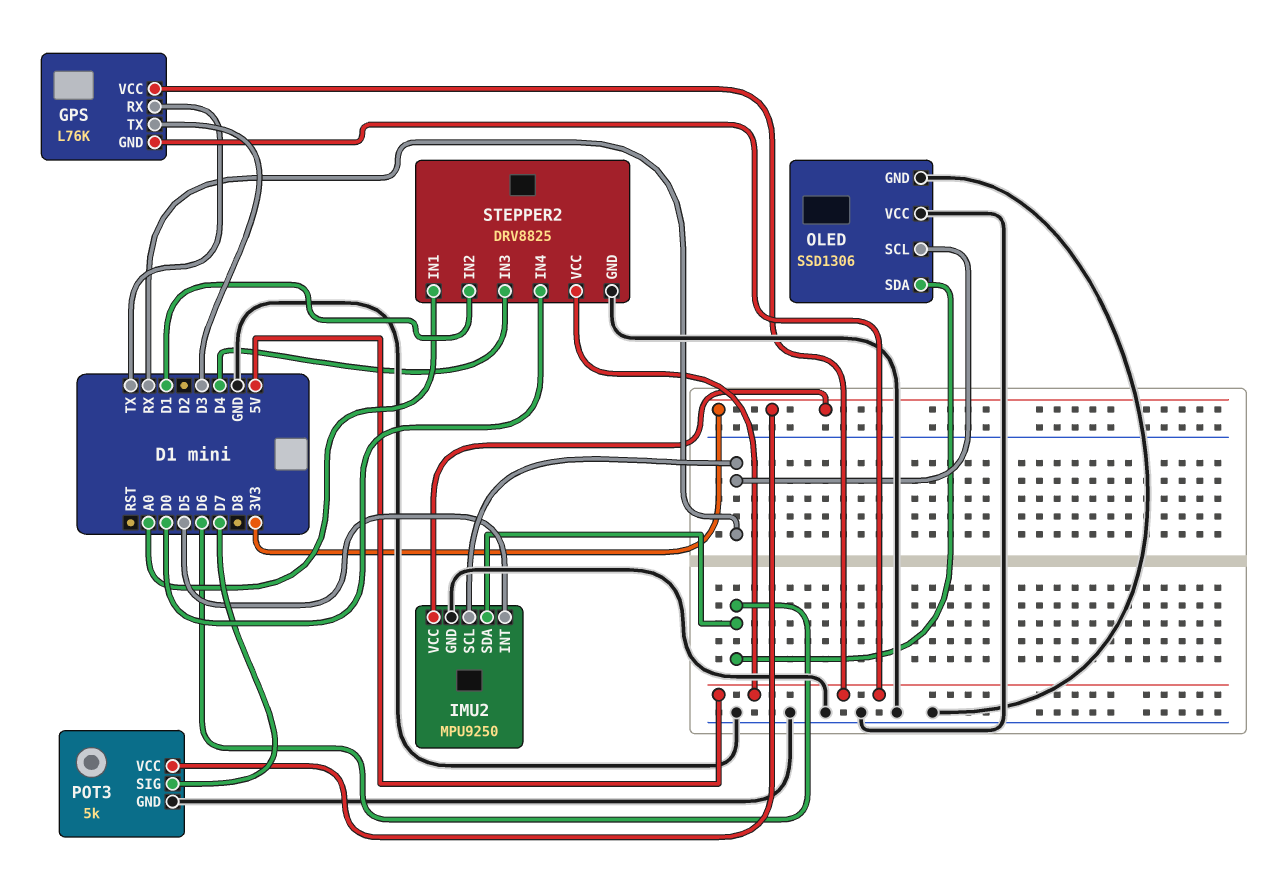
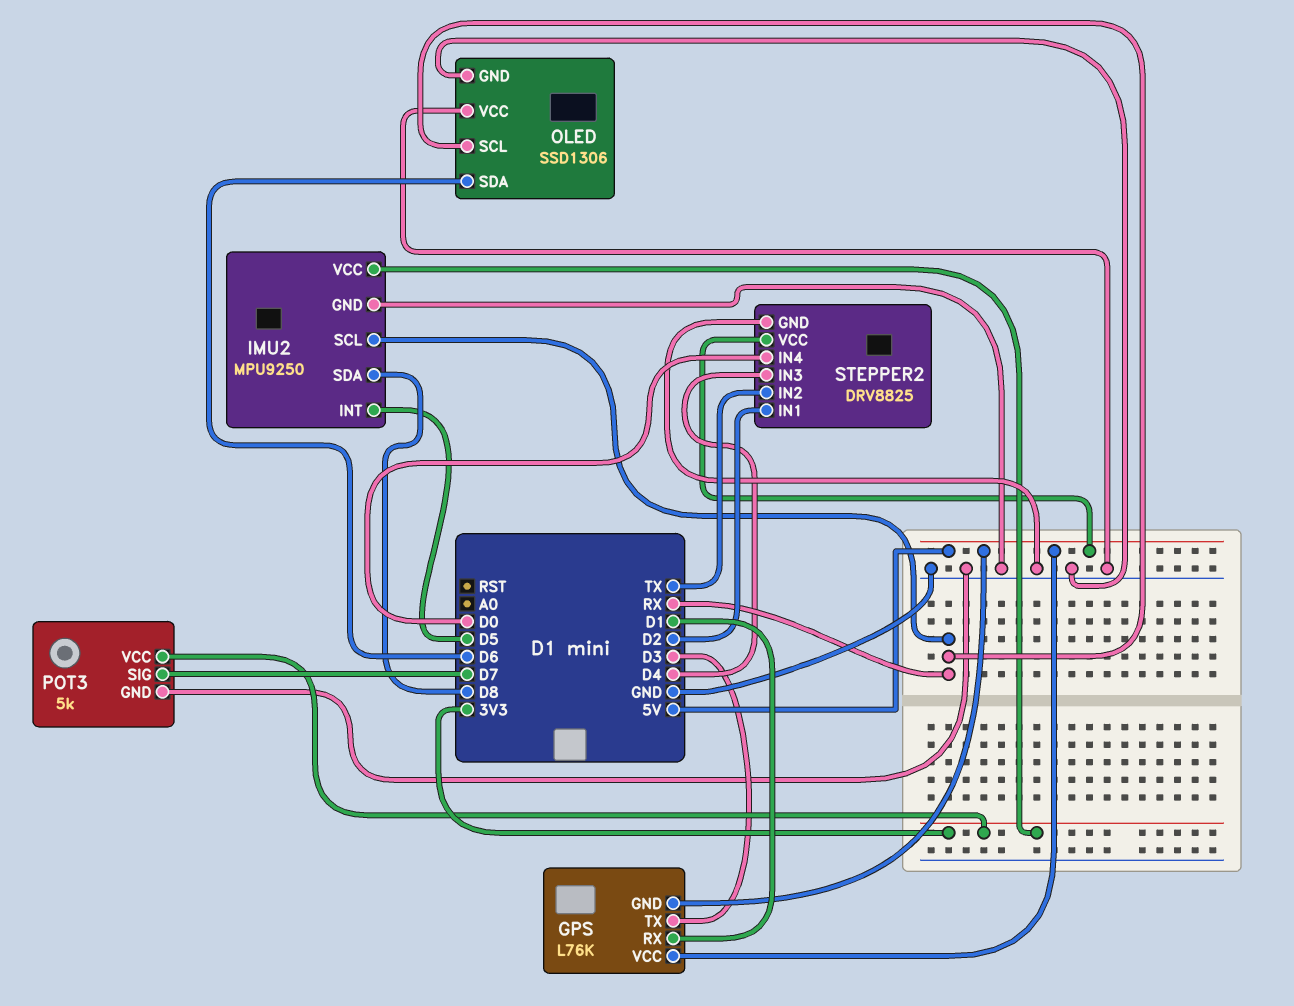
GPS pin RX: TX -> D1
IMU2 pin SDA: D6 -> D8
STEPPER2 pin IN1: A0 -> D2
STEPPER2 pin IN2: D1 -> TX

